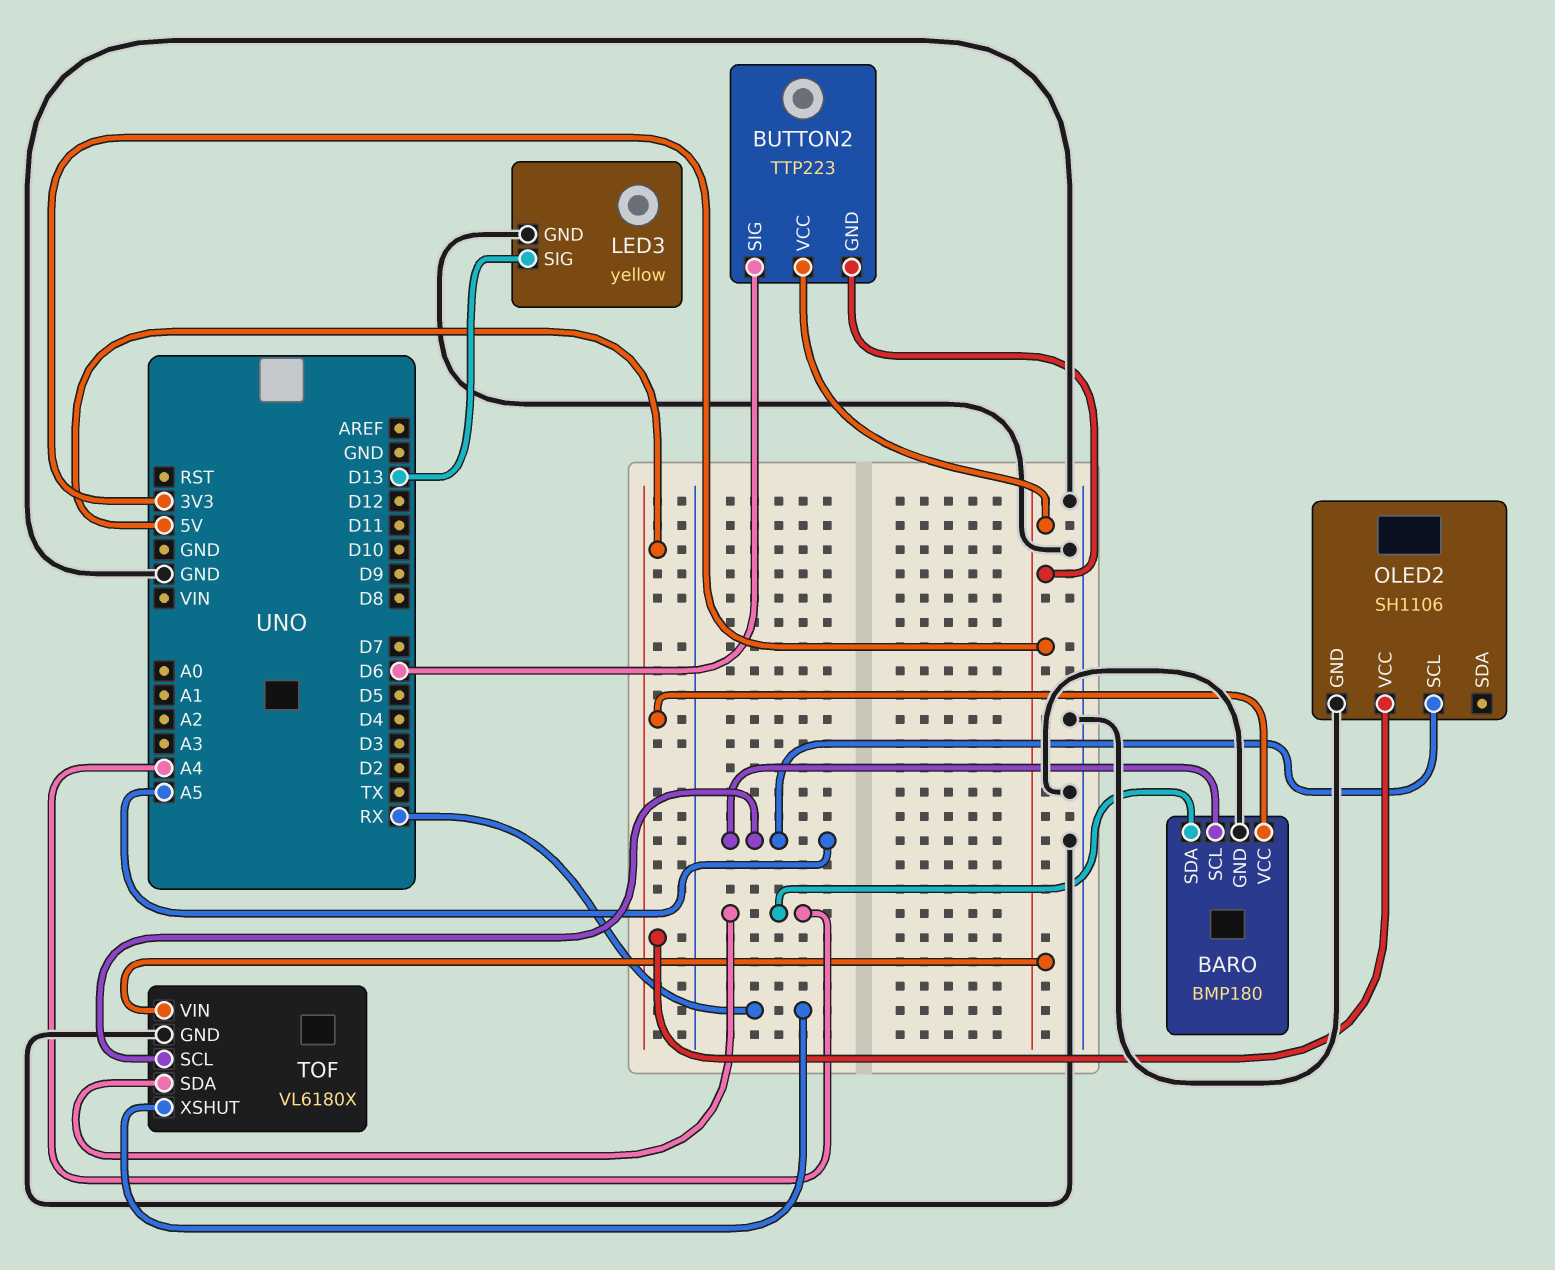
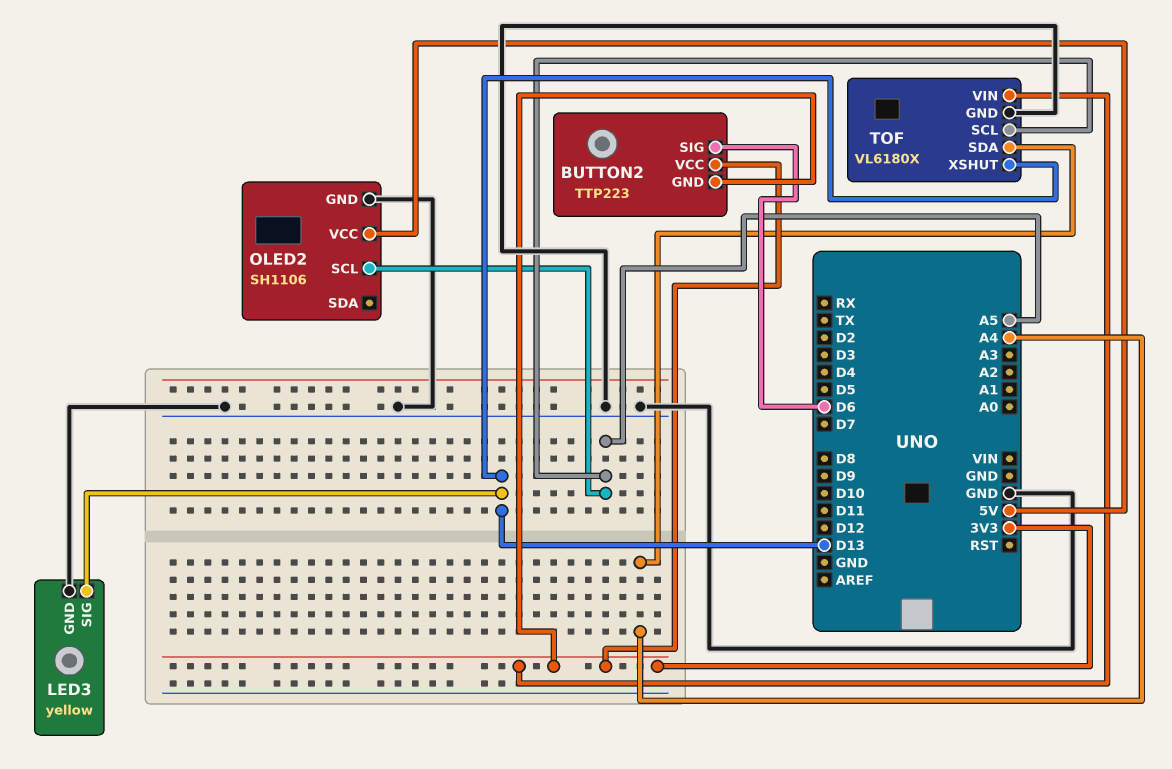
BARO: BMP180 -> none
BARO pin GND: GND -> none
BARO pin SCL: A5 -> none
BARO pin SDA: A4 -> none
BARO pin VCC: 5V -> none
TOF pin XSHUT: RX -> D13

